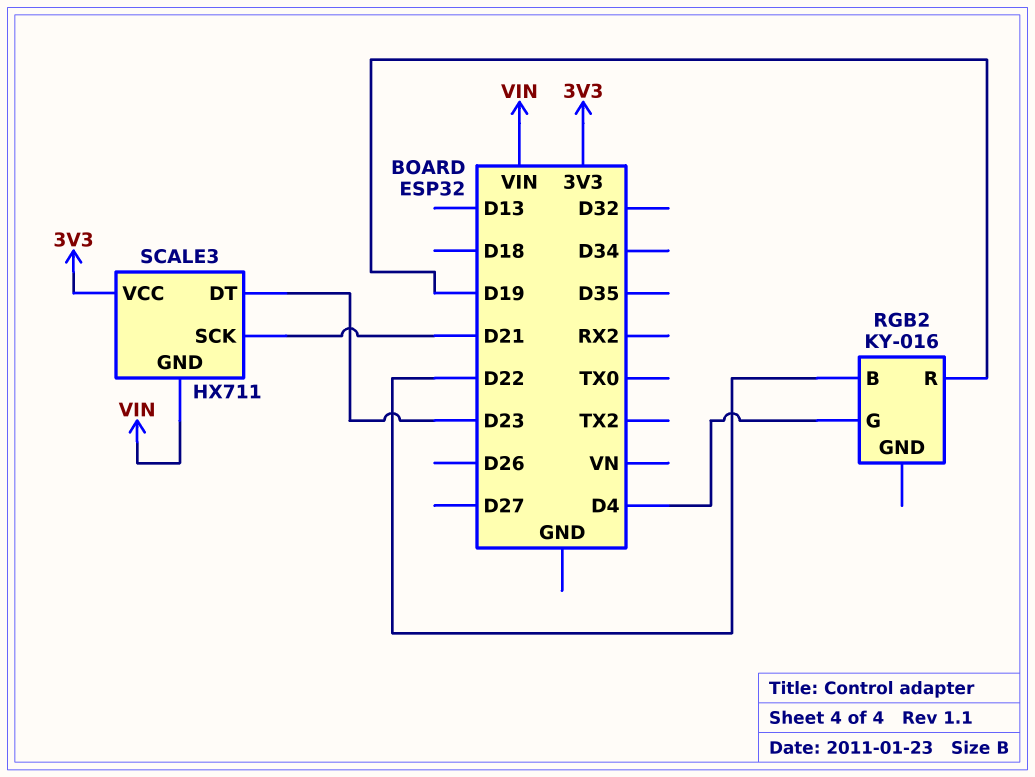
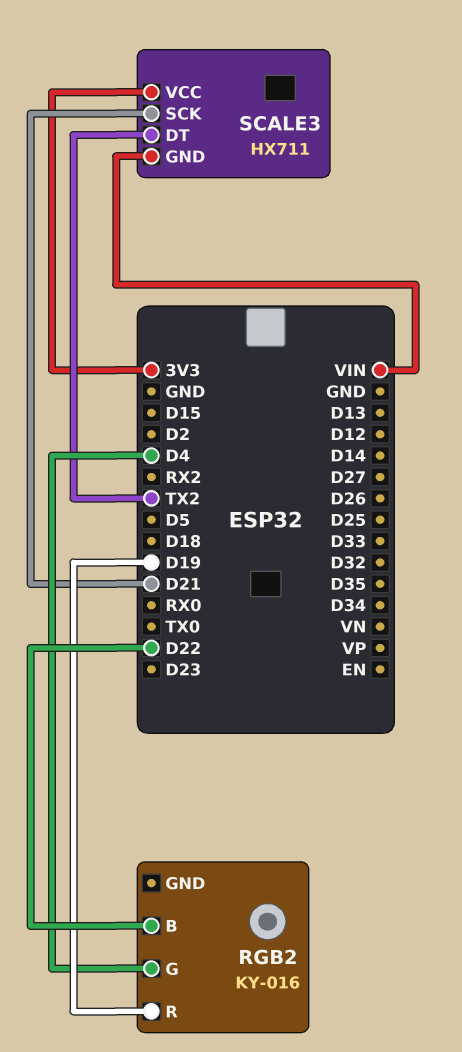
SCALE3 pin DT: D23 -> TX2

